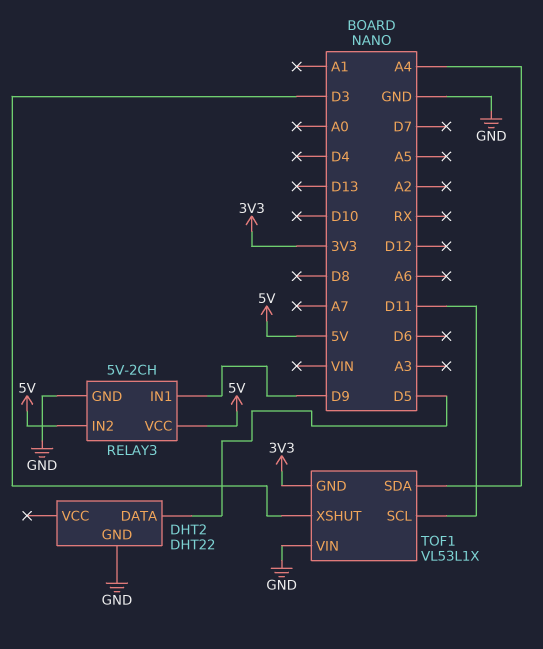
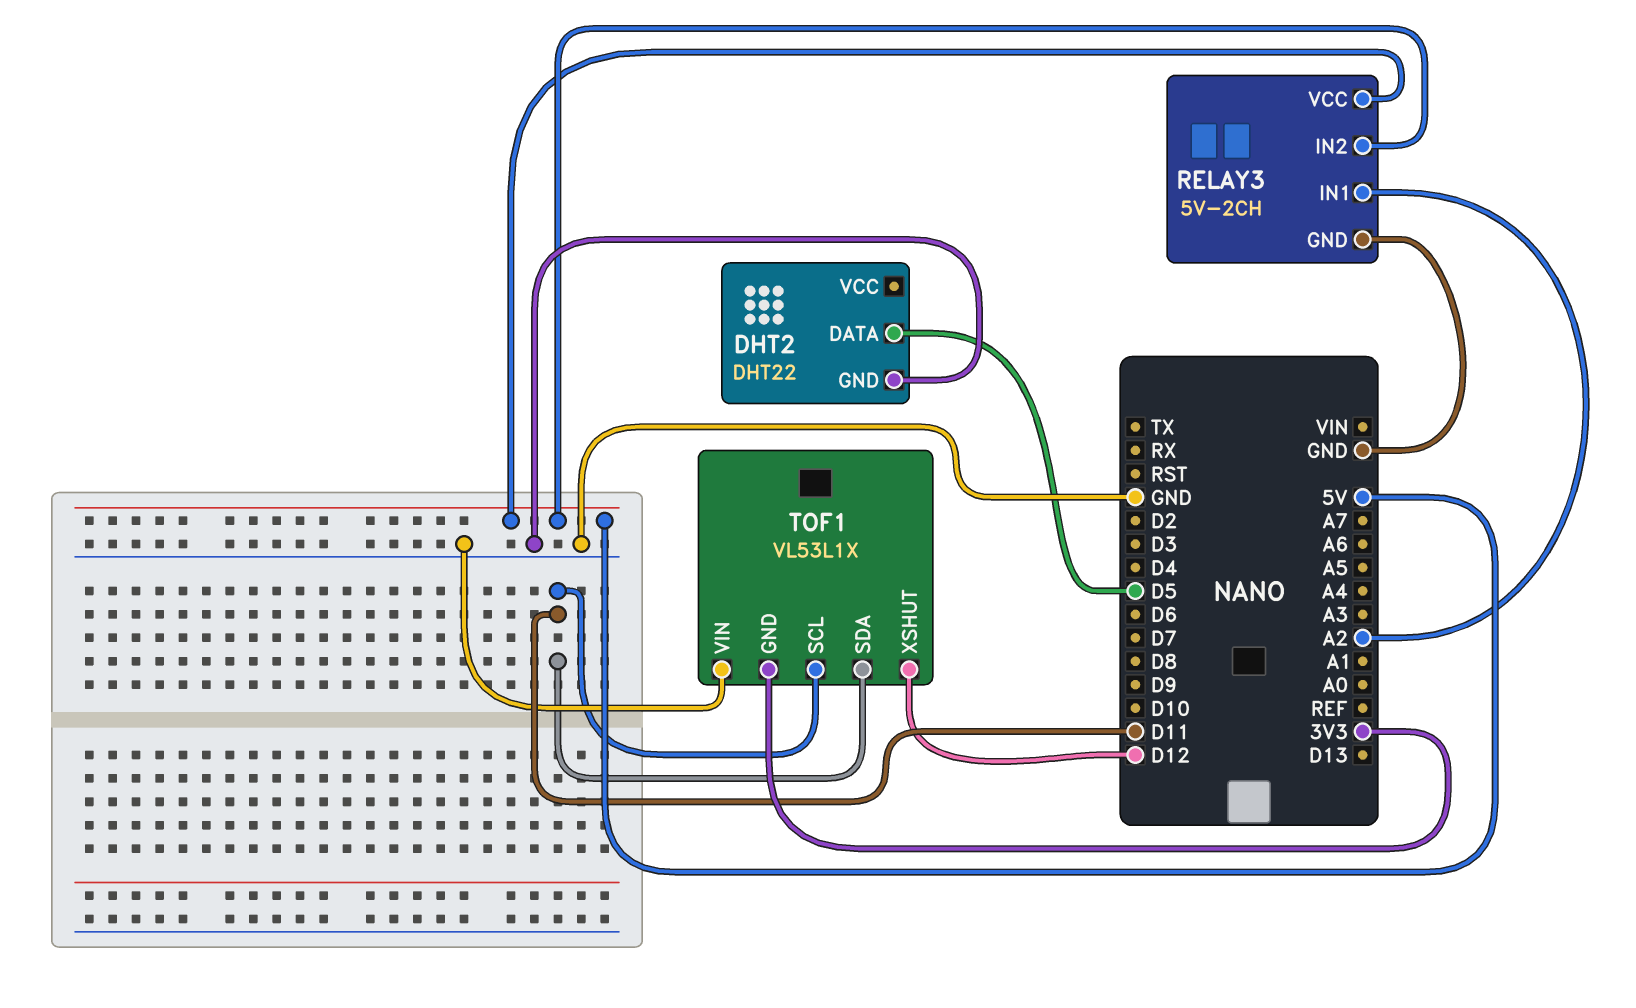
RELAY3 pin IN1: D9 -> A2
TOF1 pin SDA: A4 -> D11
TOF1 pin XSHUT: D3 -> D12

